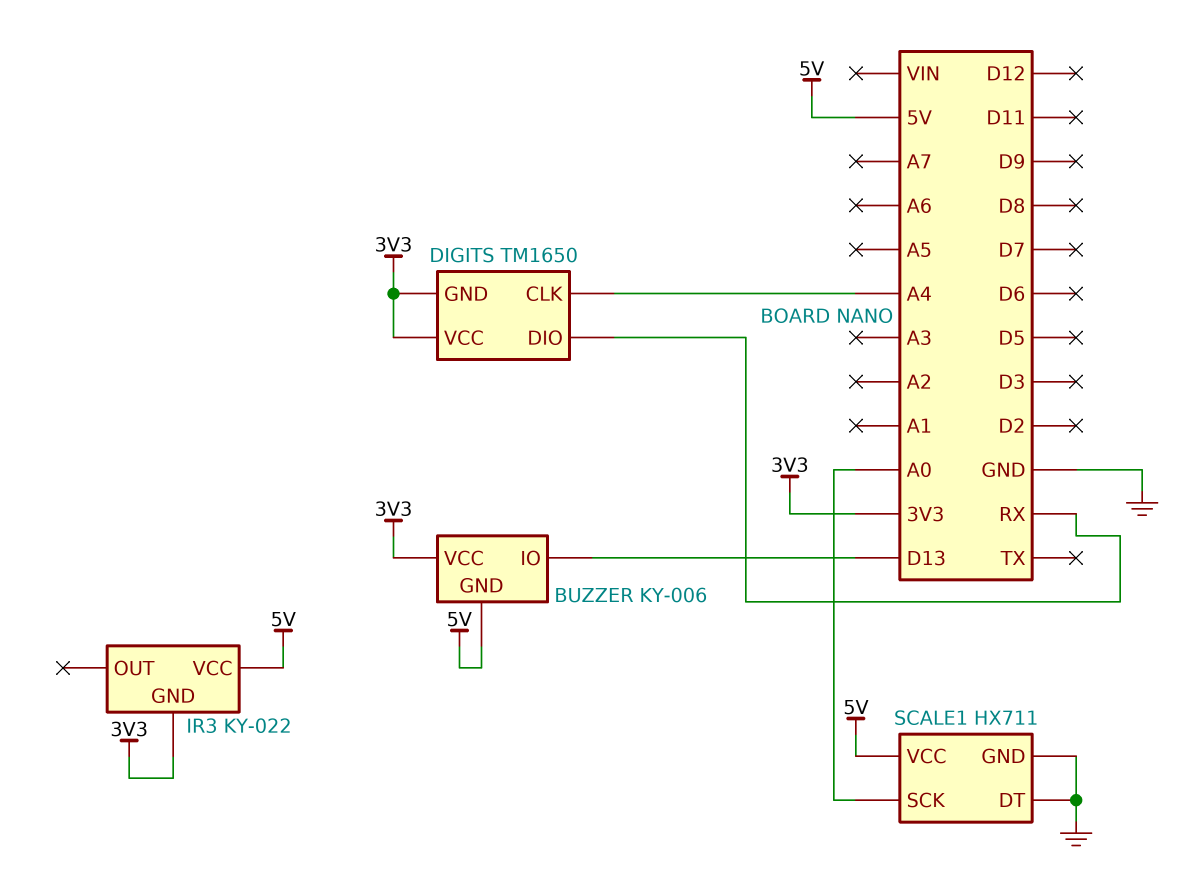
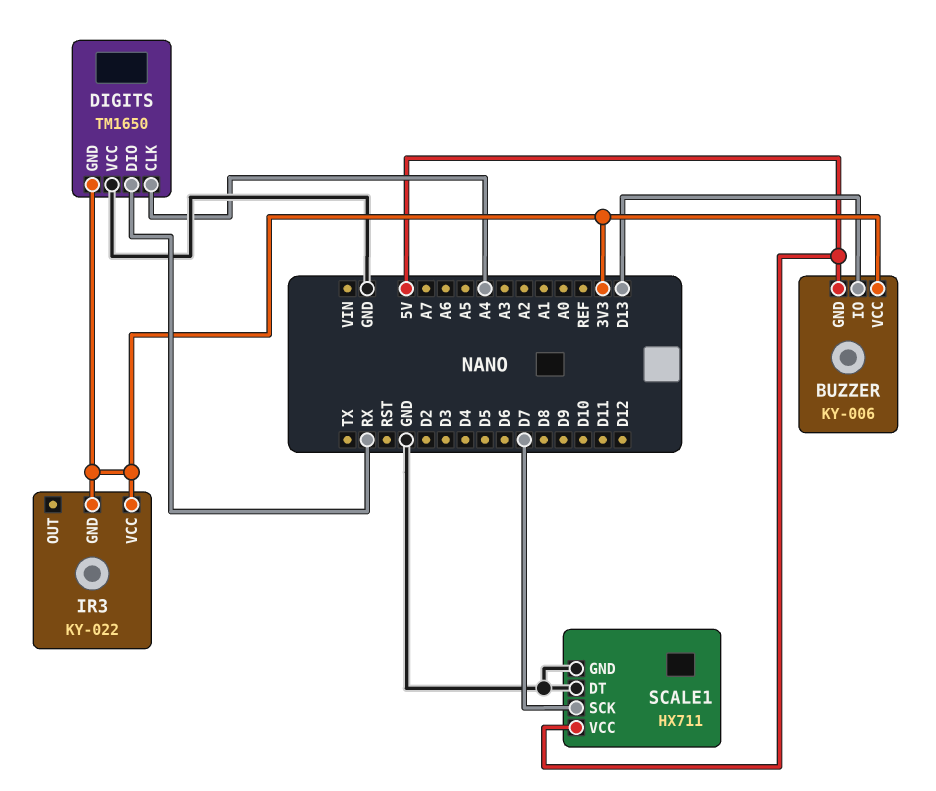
DIGITS pin VCC: 3V3 -> GND
IR3 pin VCC: 5V -> 3V3
SCALE1 pin SCK: A0 -> D7

